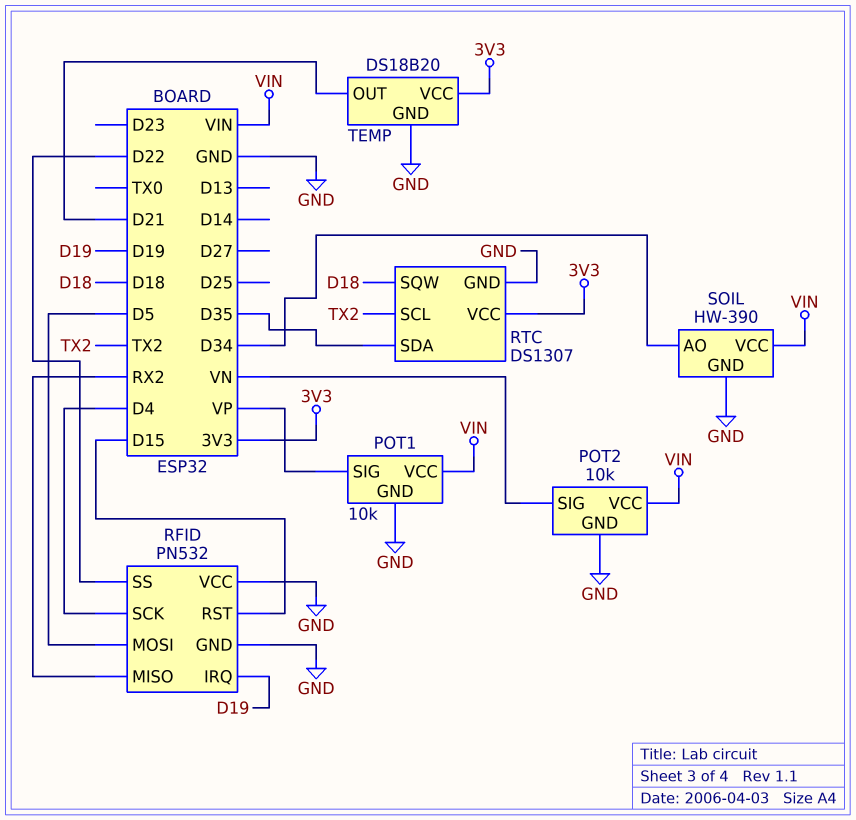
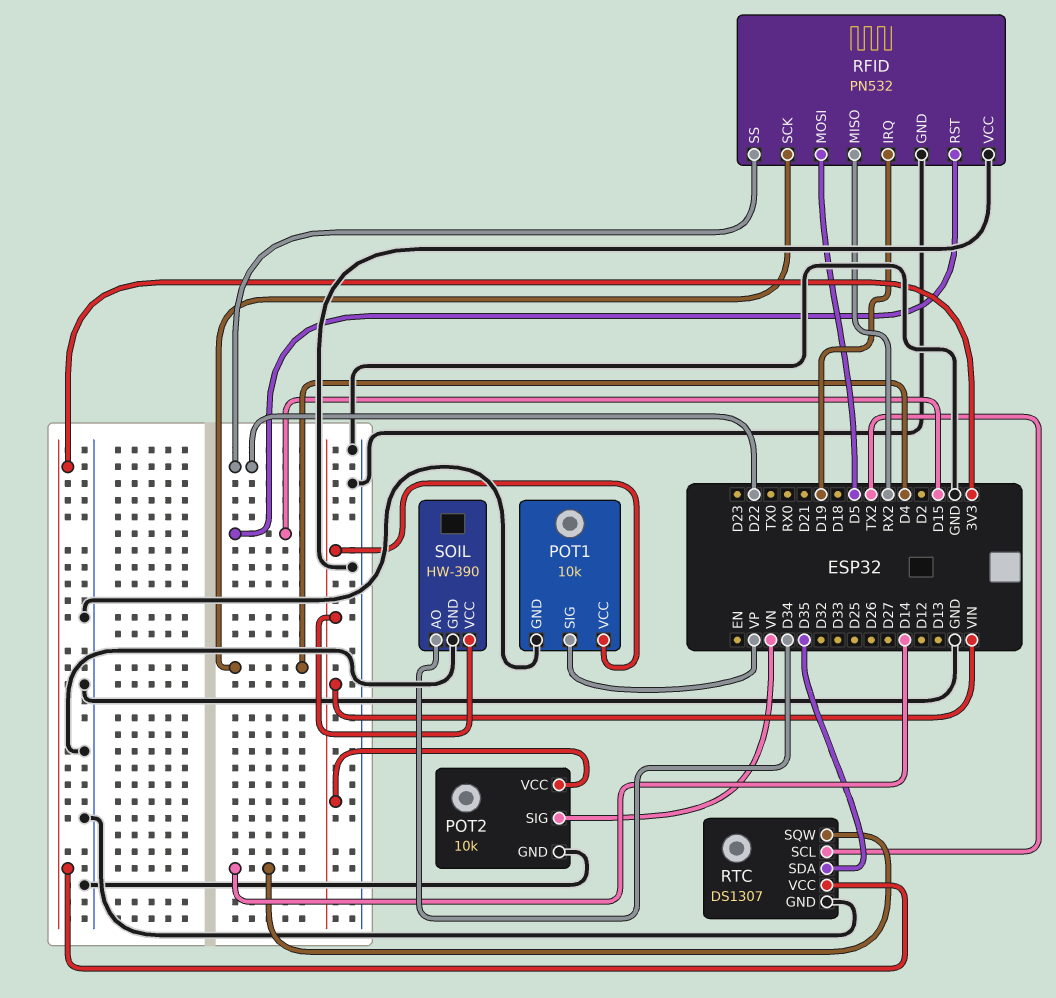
RTC pin SQW: D18 -> D14
TEMP: DS18B20 -> none
TEMP pin GND: GND -> none
TEMP pin OUT: D21 -> none
TEMP pin VCC: 3V3 -> none

